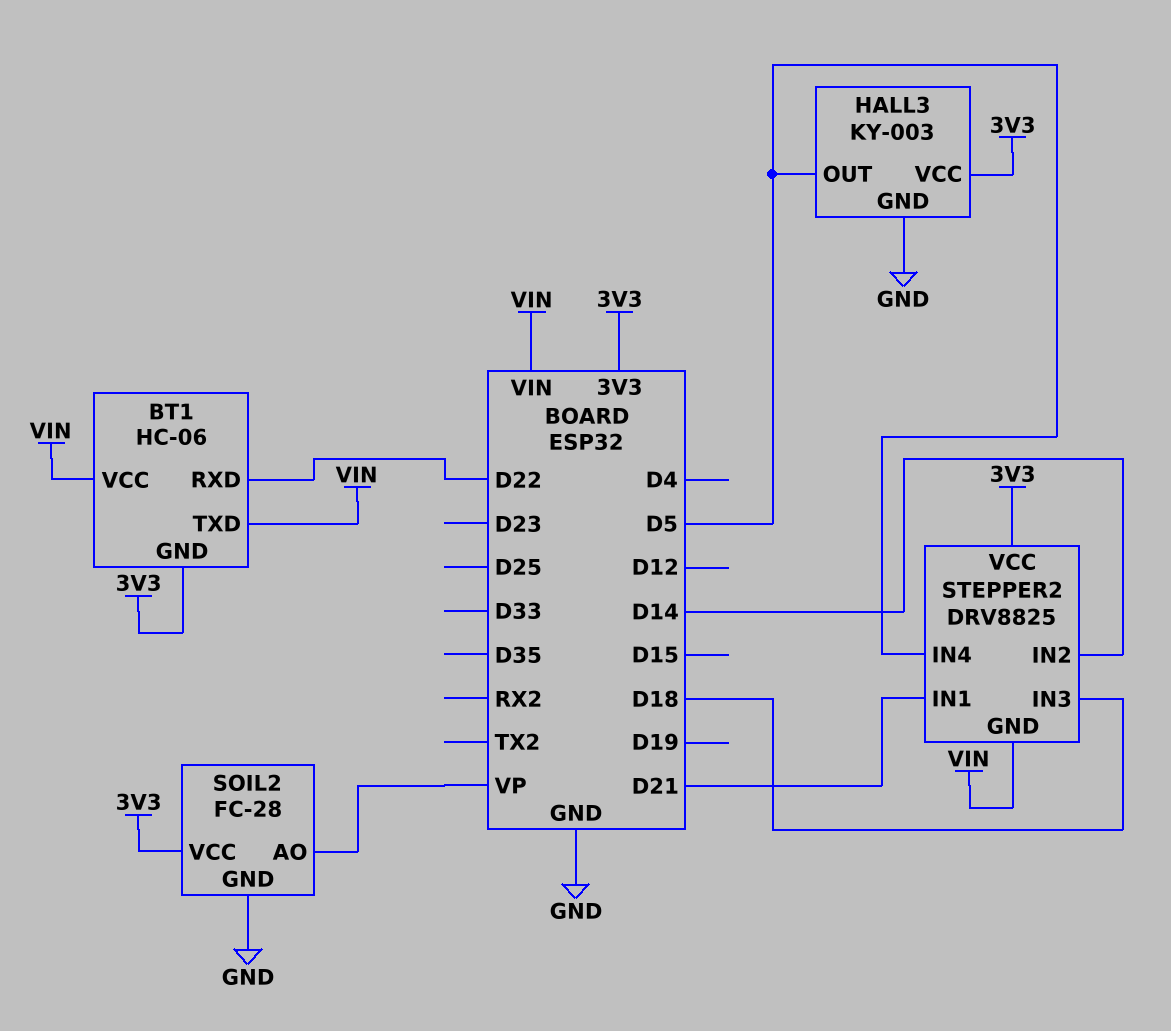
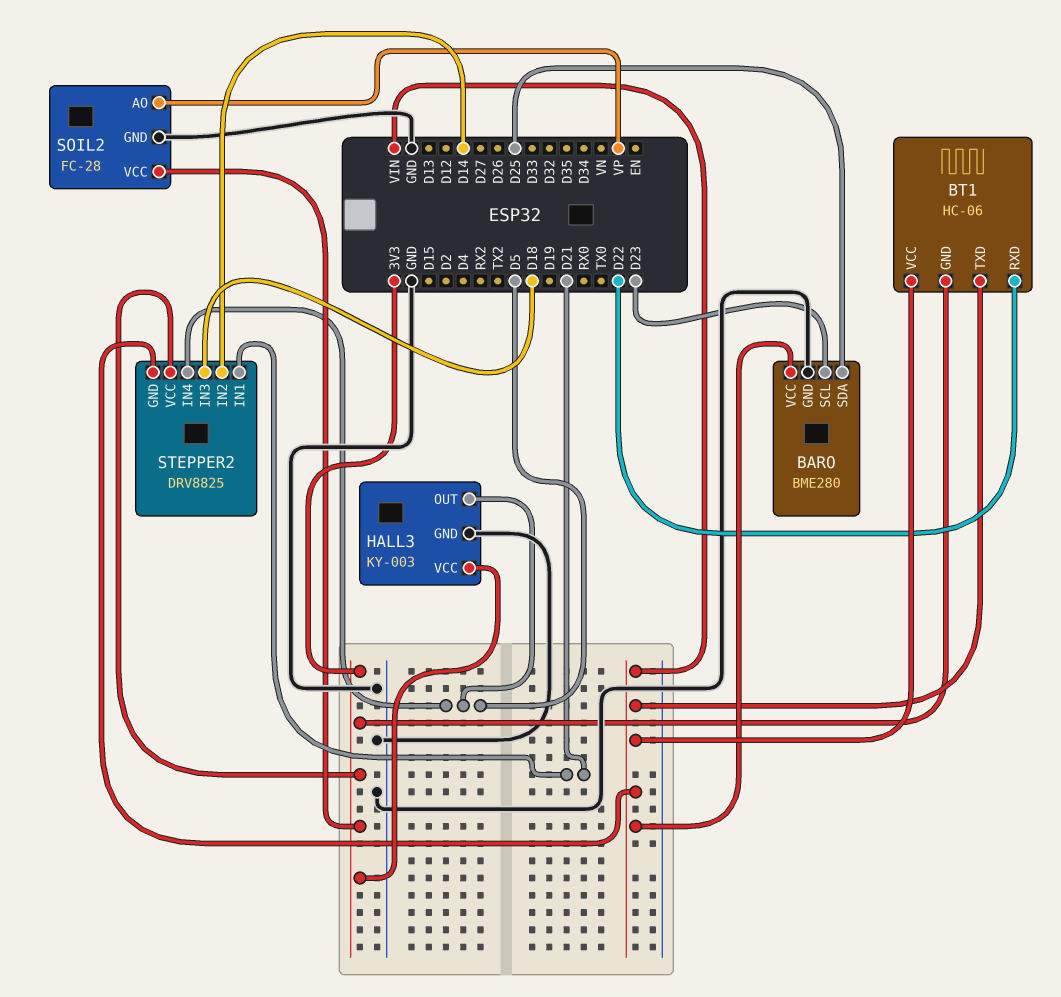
BARO: none -> BME280
BARO pin GND: none -> GND
BARO pin SCL: none -> D23
BARO pin SDA: none -> D25
BARO pin VCC: none -> VIN

